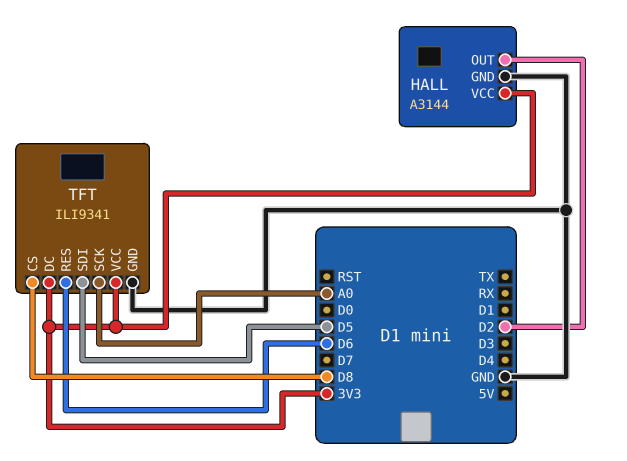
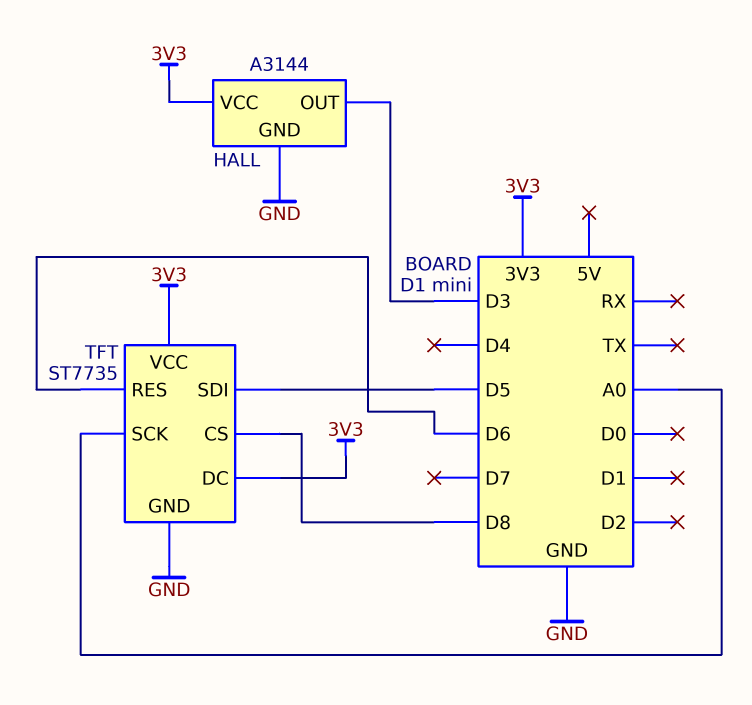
HALL pin OUT: D2 -> D3
TFT: ILI9341 -> ST7735

